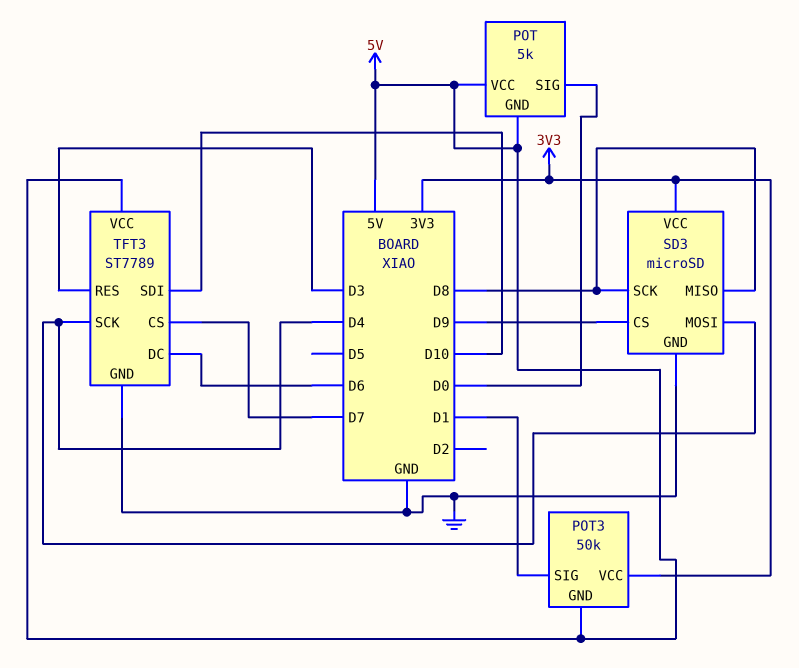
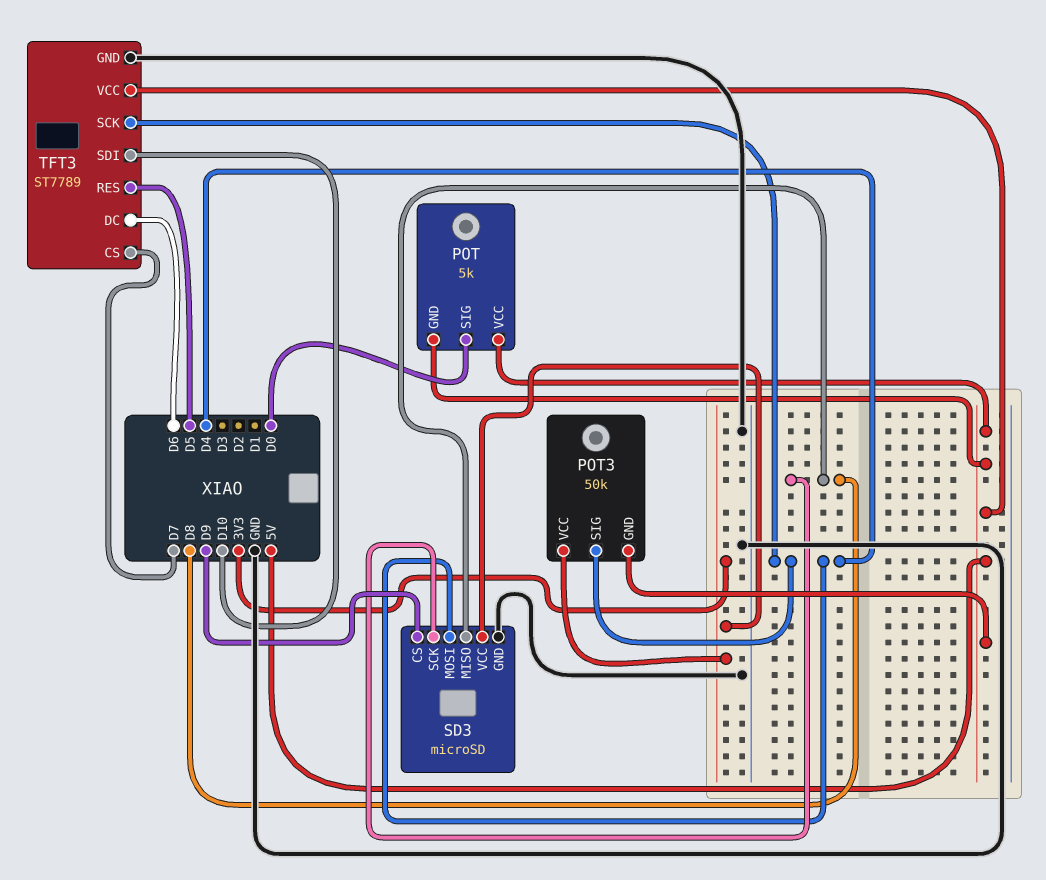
POT3 pin SIG: D1 -> D4
TFT3 pin RES: D3 -> D5

